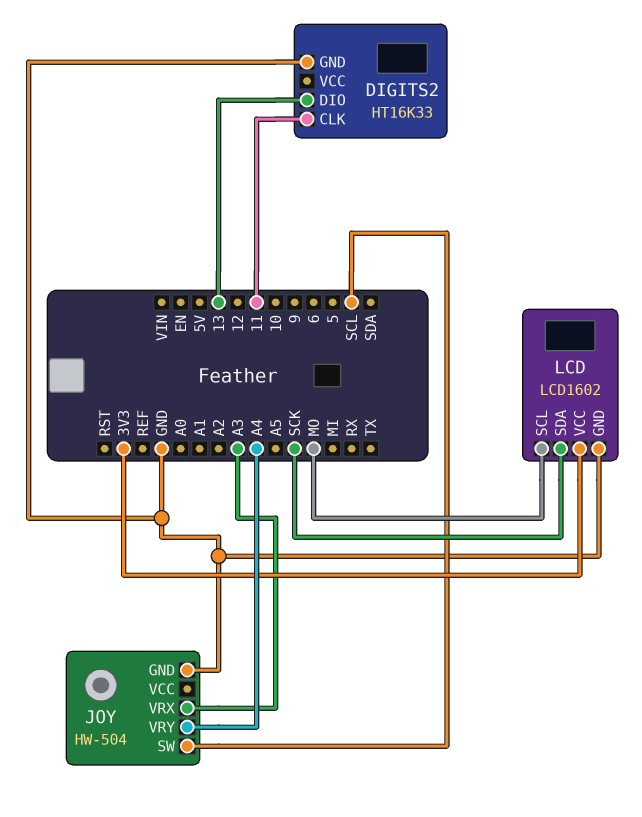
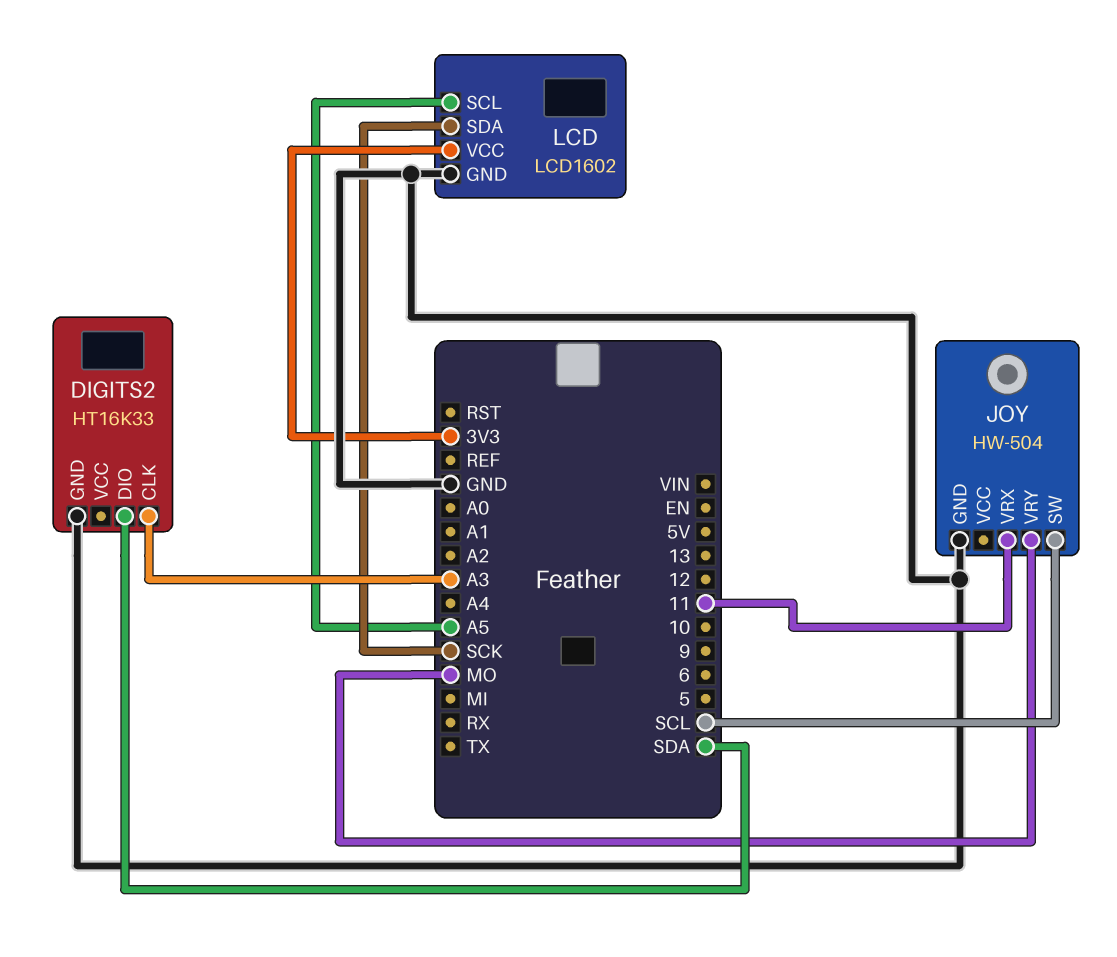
DIGITS2 pin CLK: 11 -> A3
DIGITS2 pin DIO: 13 -> SDA
JOY pin VRX: A3 -> 11
JOY pin VRY: A4 -> MO
LCD pin SCL: MO -> A5

